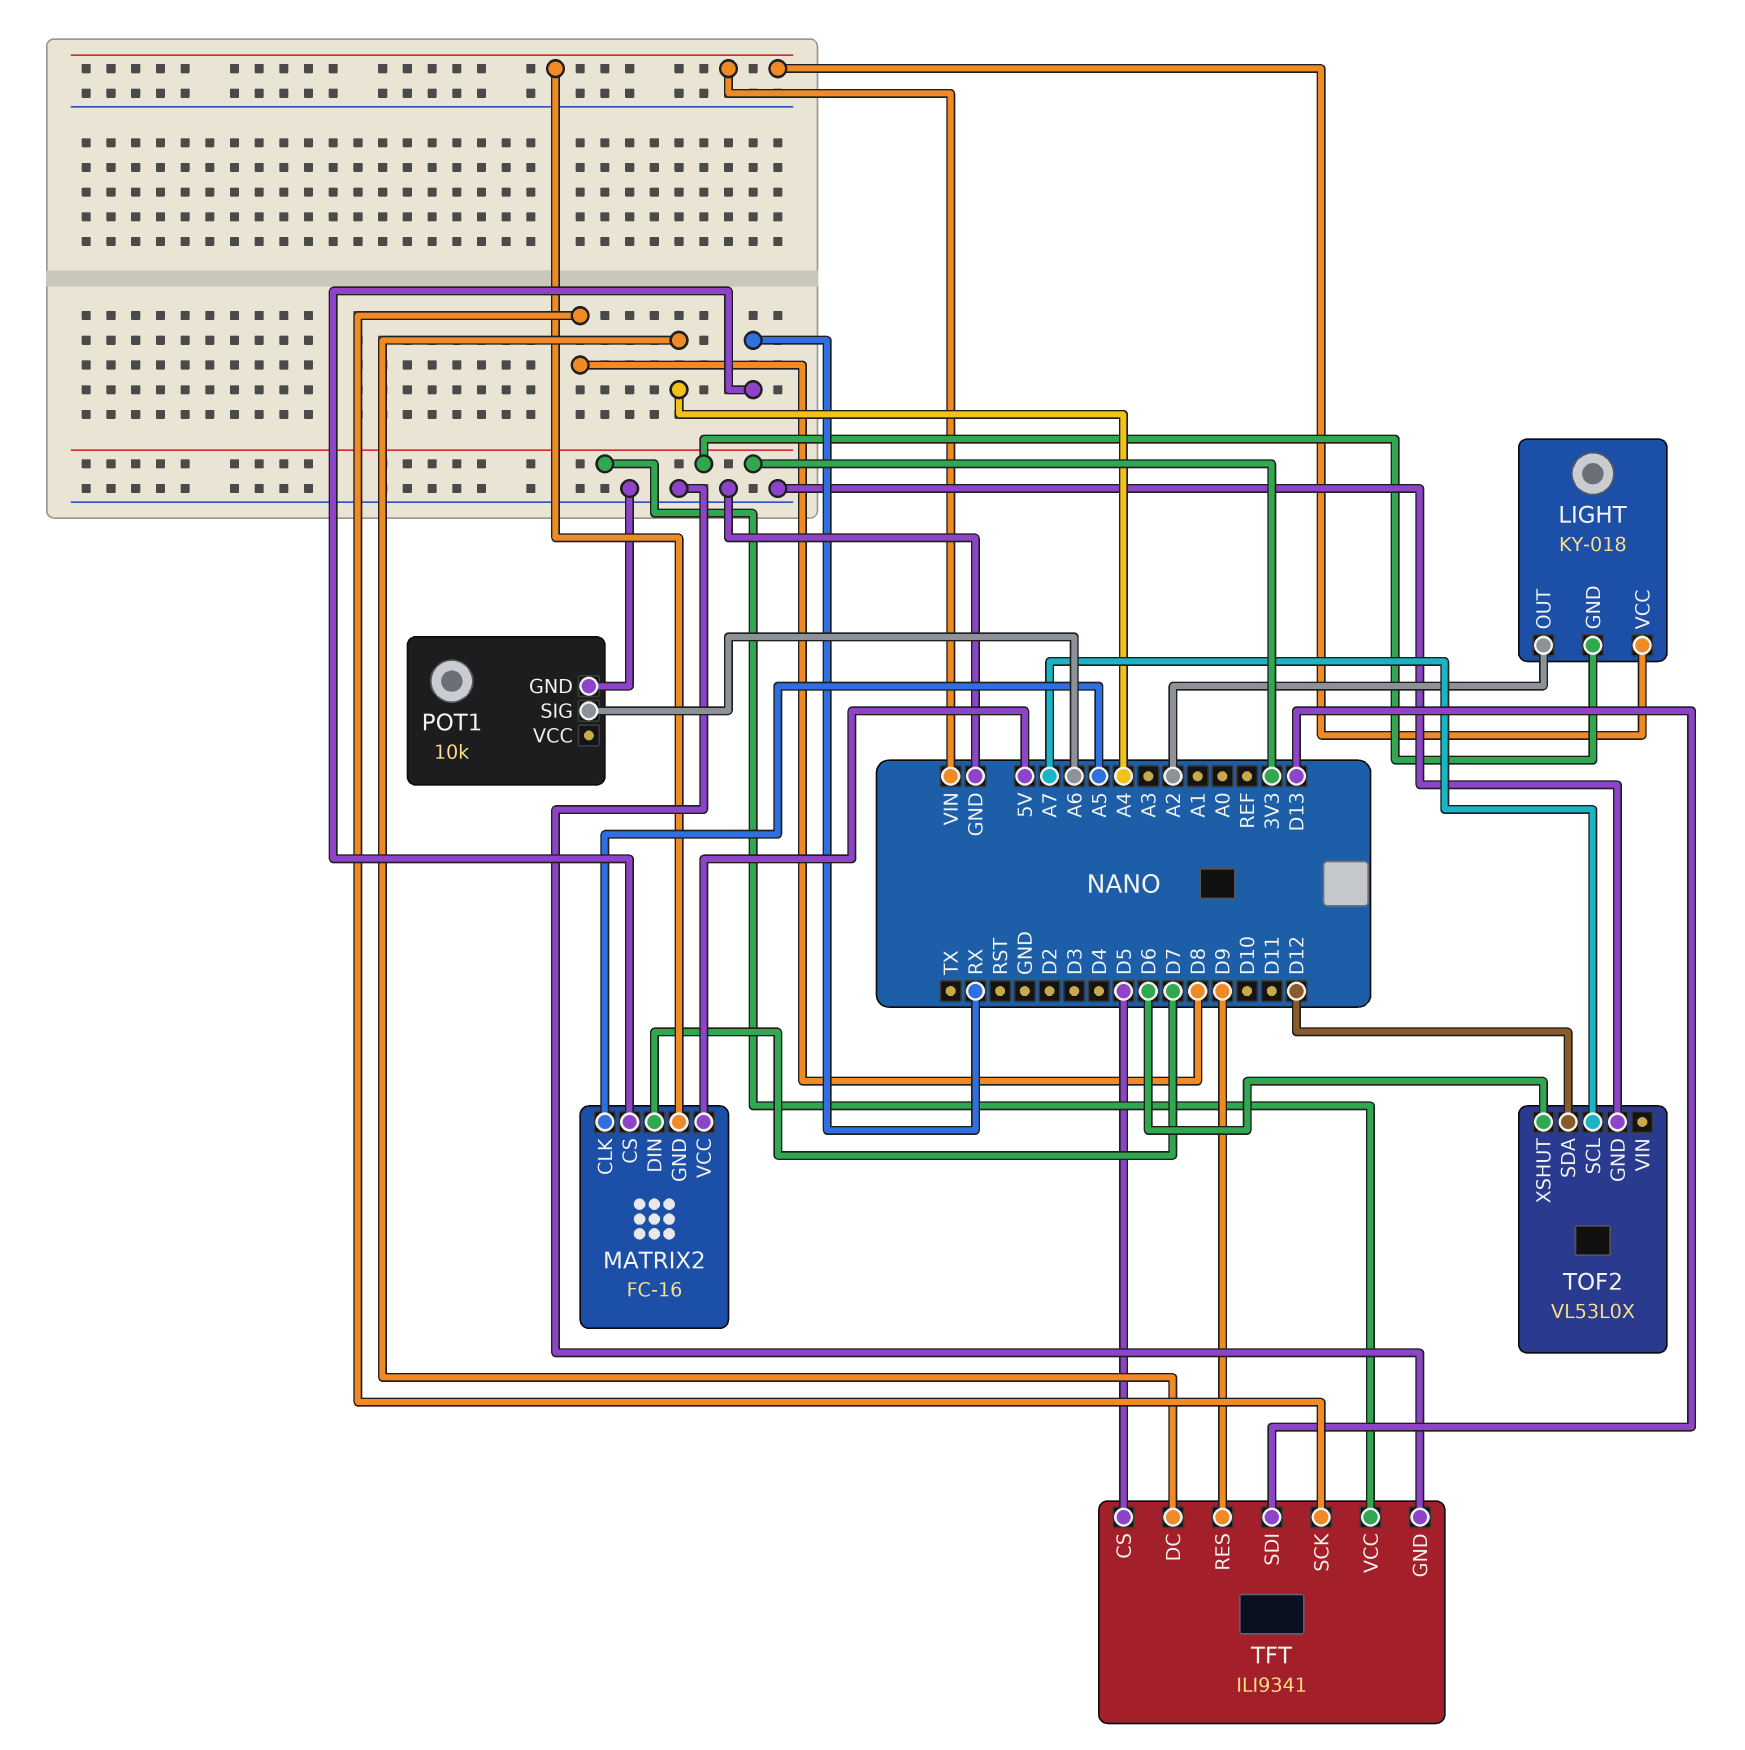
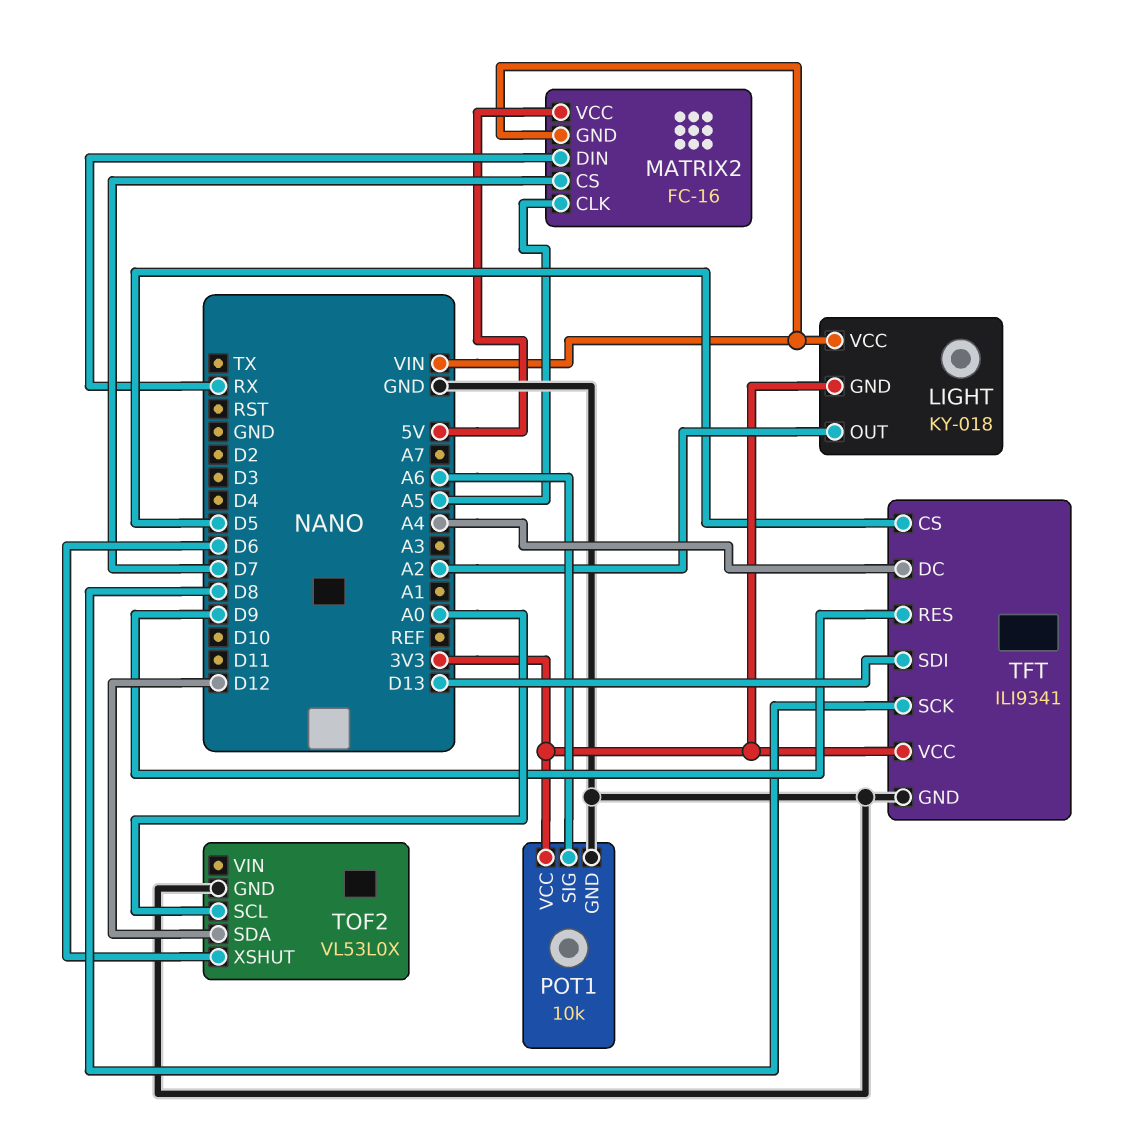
MATRIX2 pin CS: RX -> D7
MATRIX2 pin DIN: D7 -> RX
POT1 pin VCC: none -> 3V3
TOF2 pin SCL: A7 -> A0

